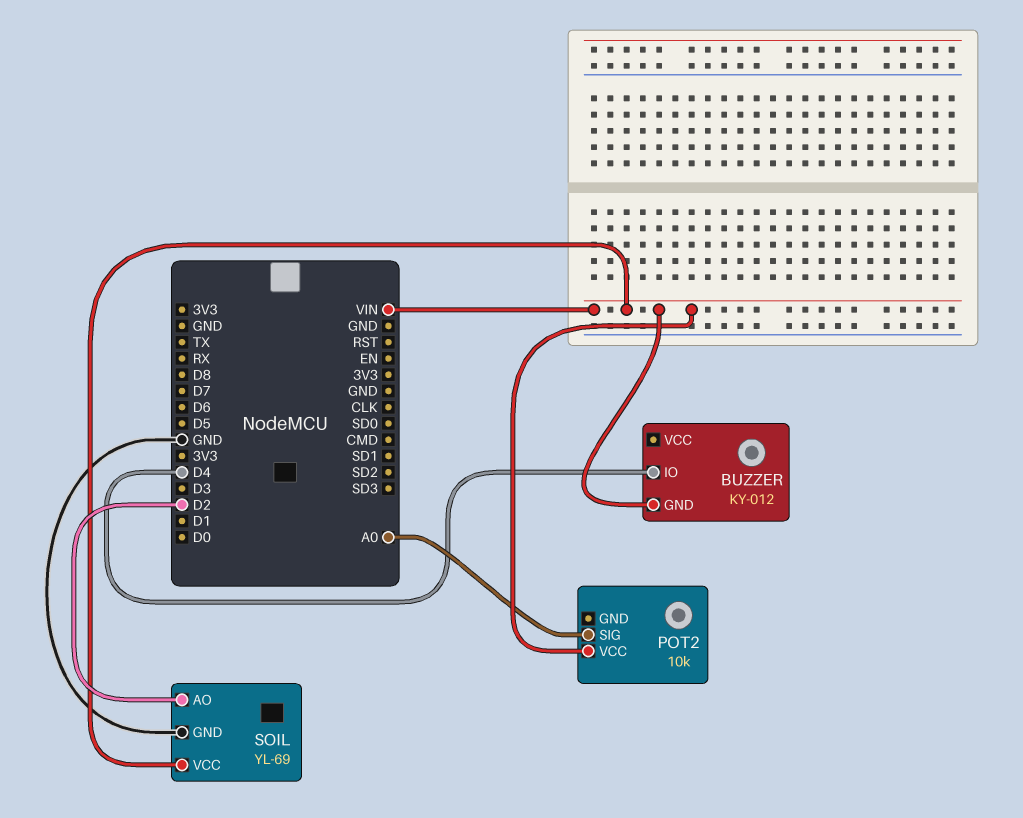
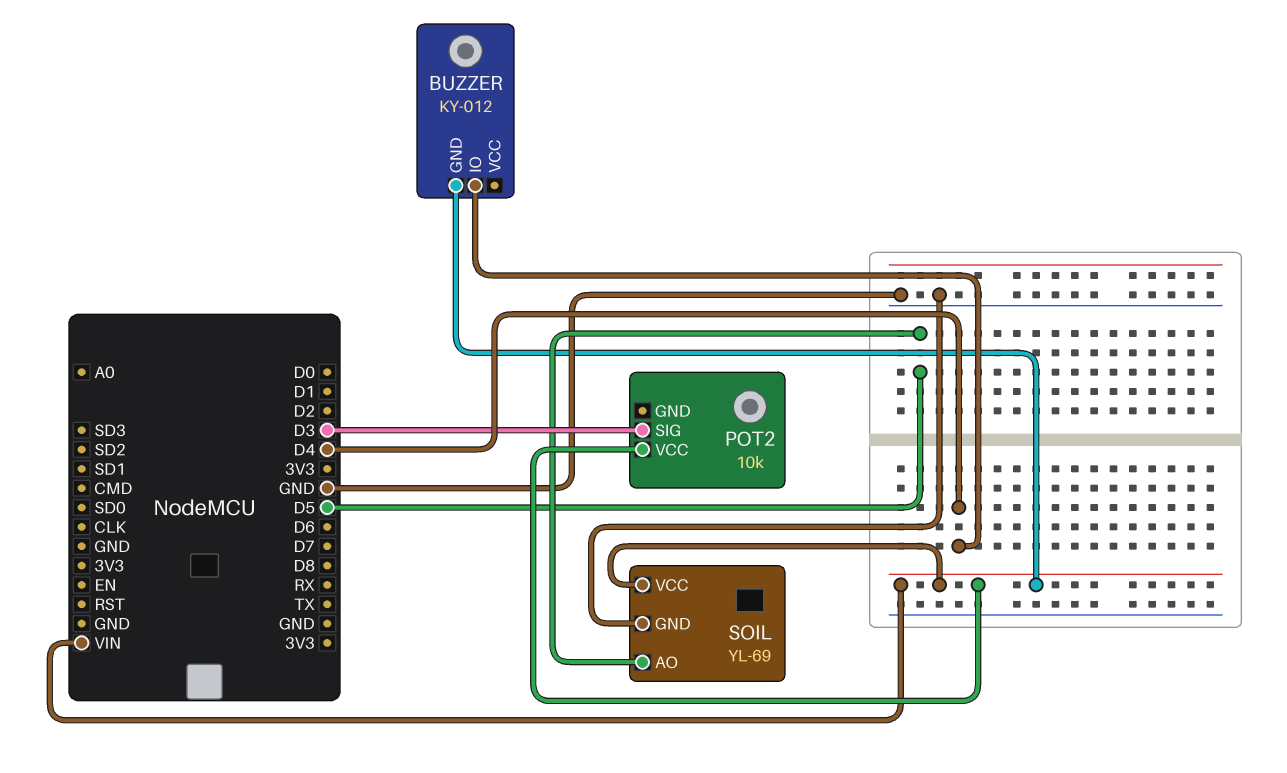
POT2 pin SIG: A0 -> D3
SOIL pin AO: D2 -> D5

